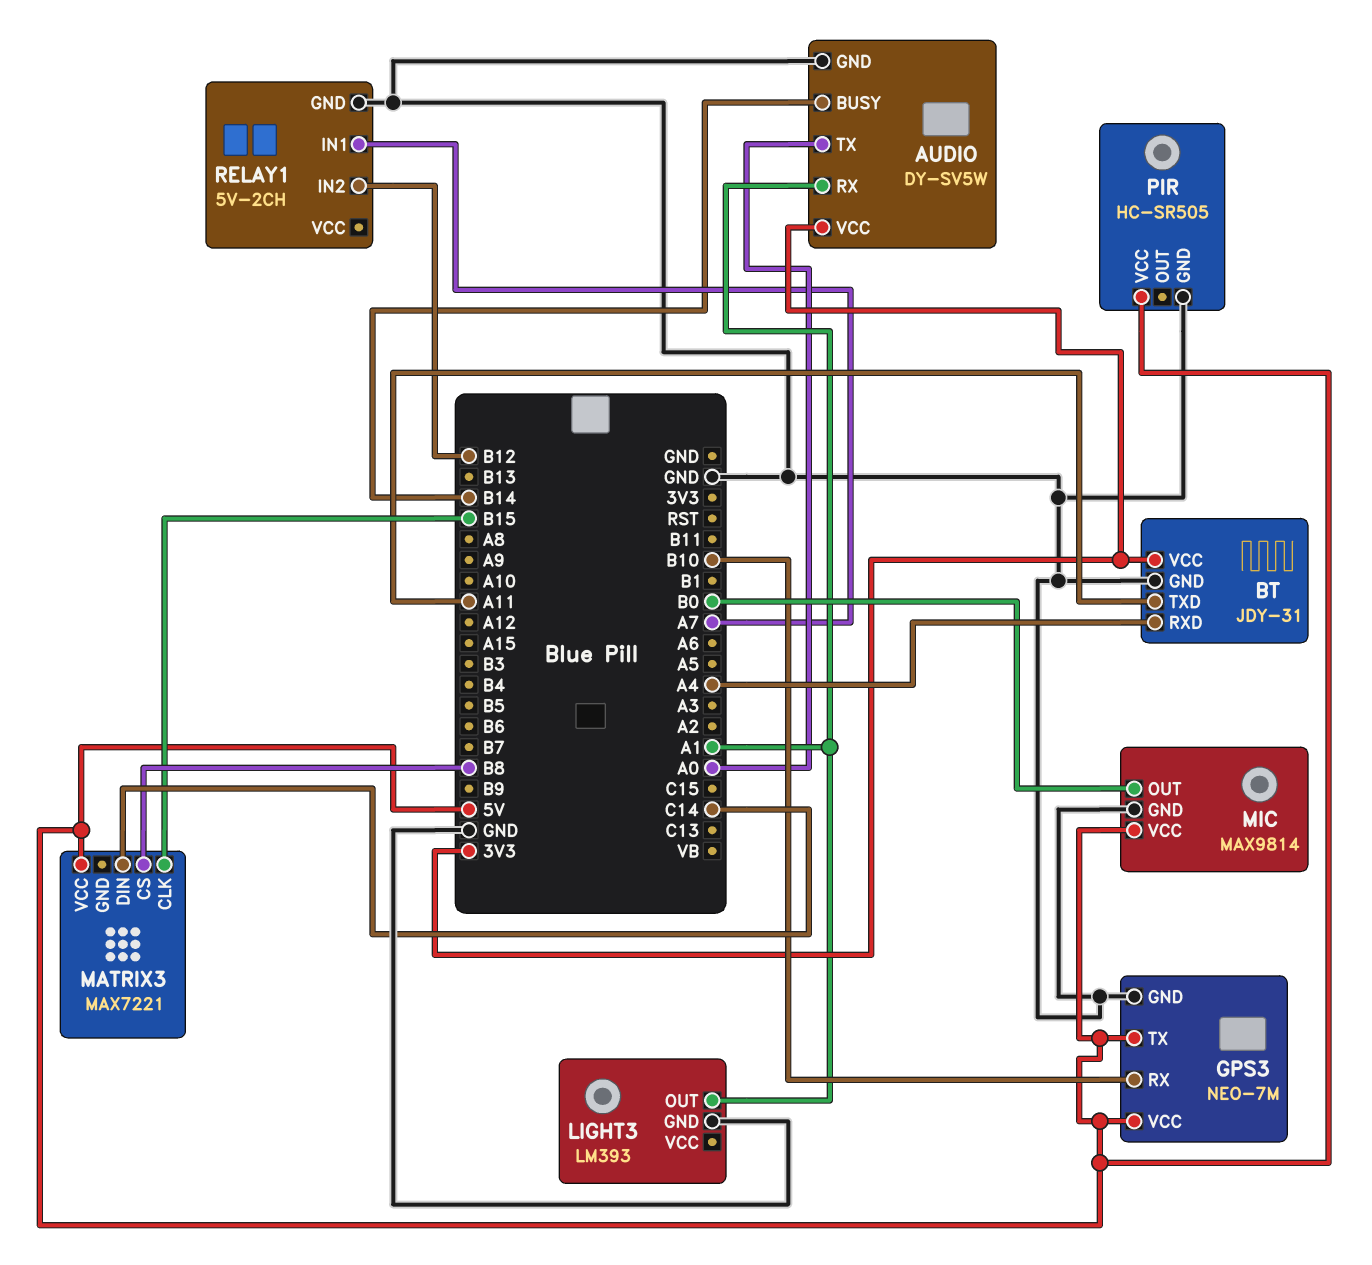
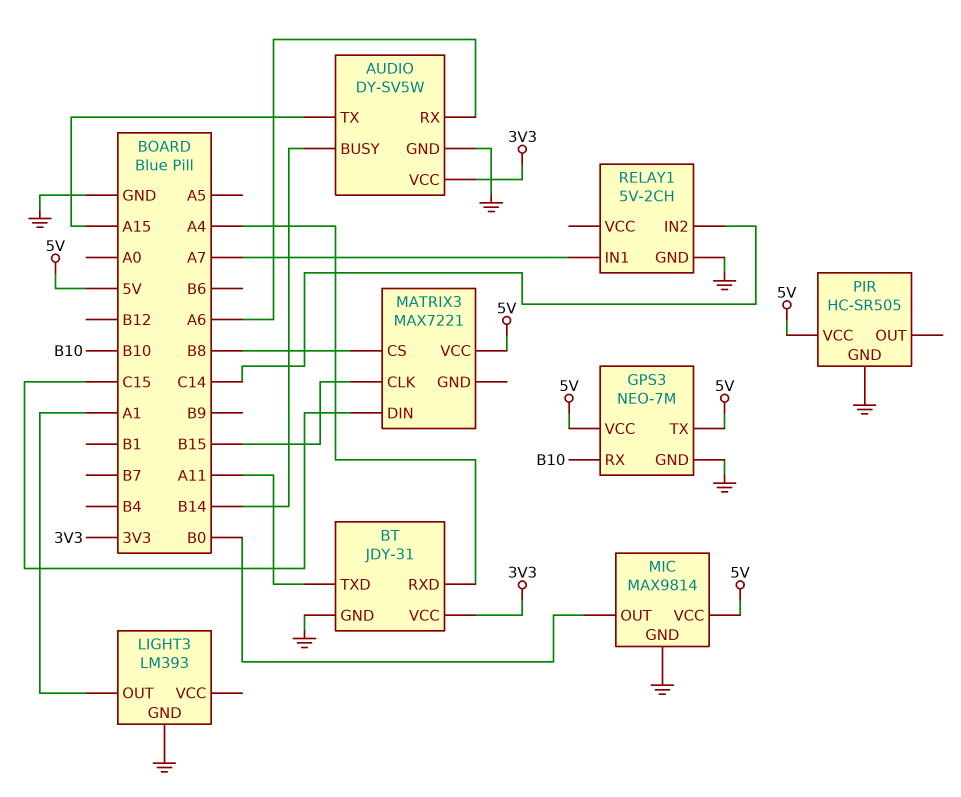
AUDIO pin RX: A1 -> A6
AUDIO pin TX: A0 -> A15
MATRIX3 pin DIN: C14 -> C15
RELAY1 pin IN2: B12 -> C14

